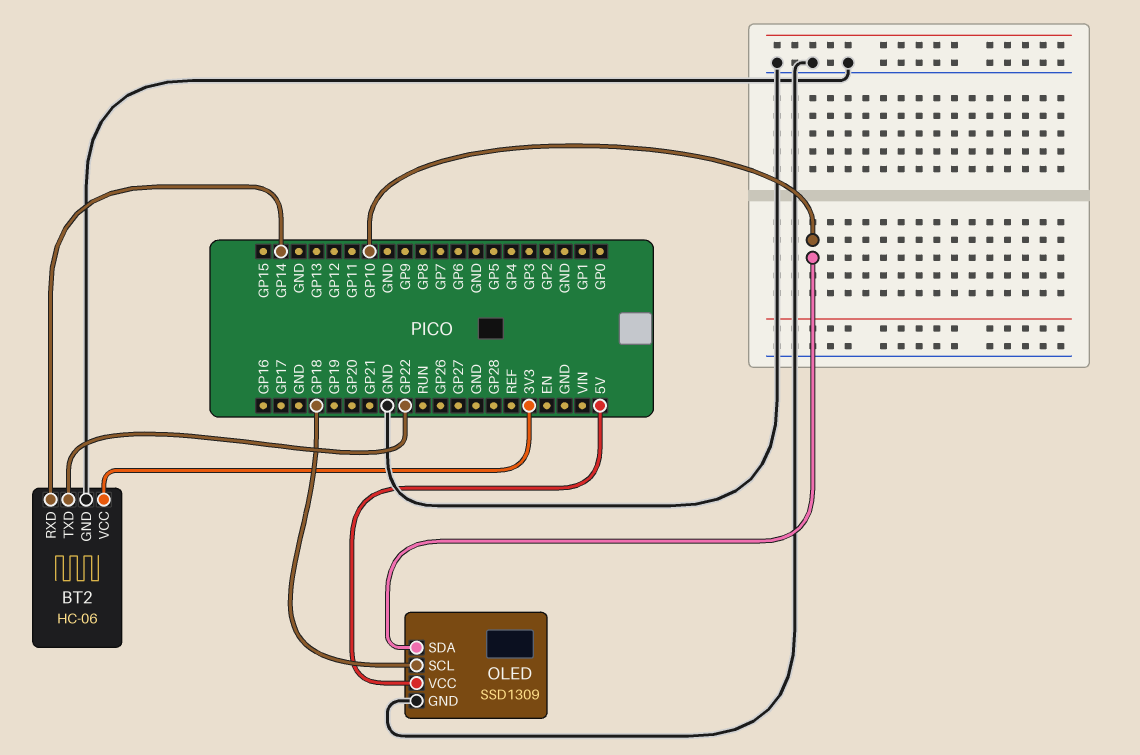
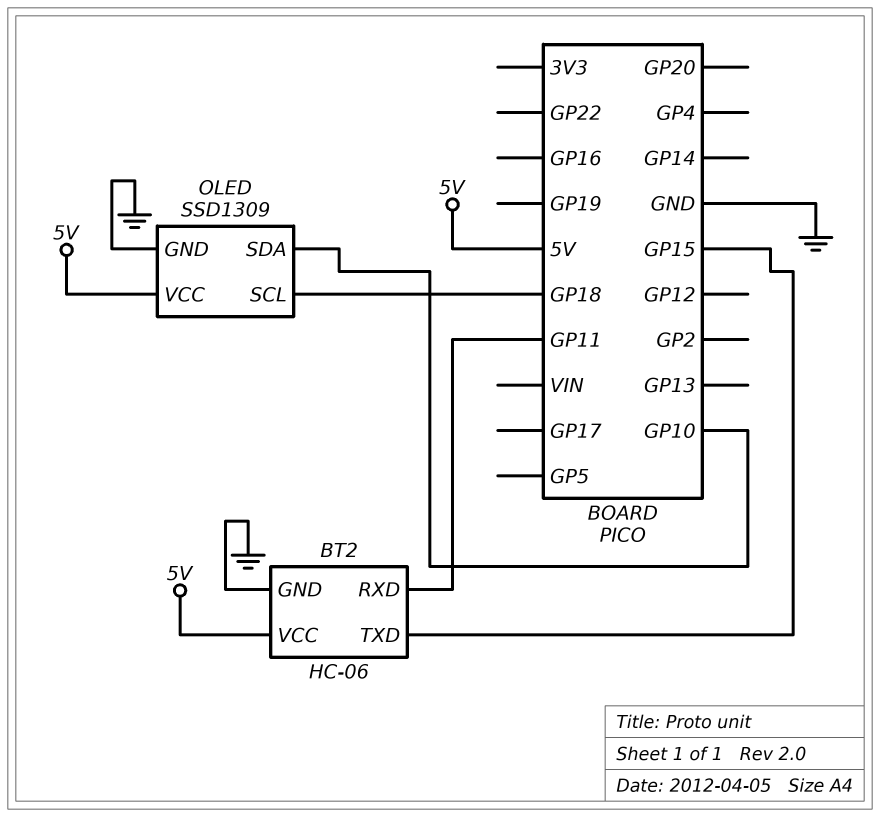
BT2 pin RXD: GP14 -> GP11
BT2 pin TXD: GP22 -> GP15
BT2 pin VCC: 3V3 -> 5V

